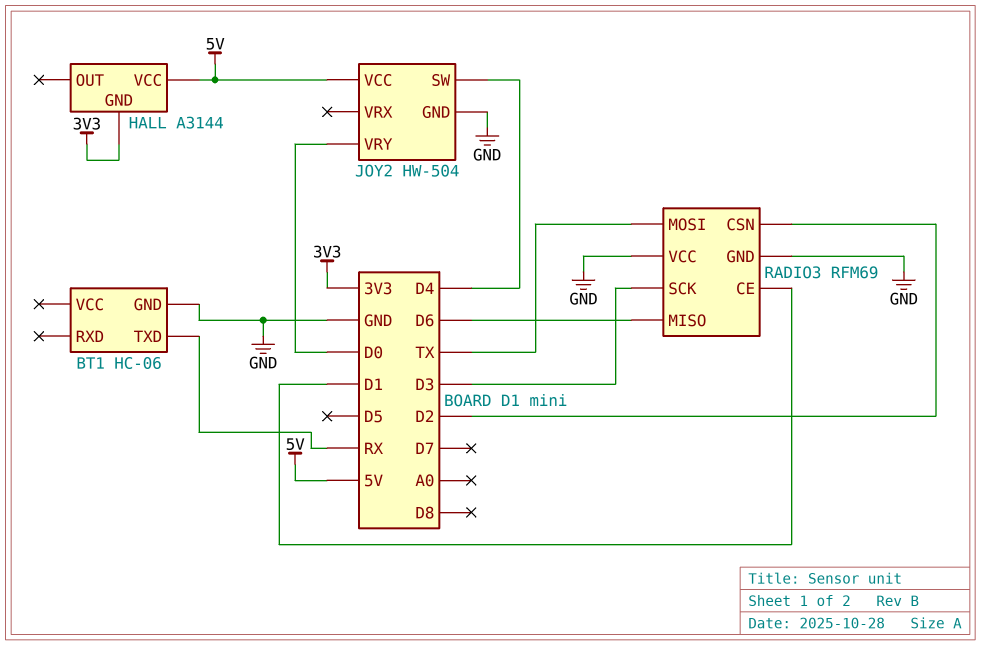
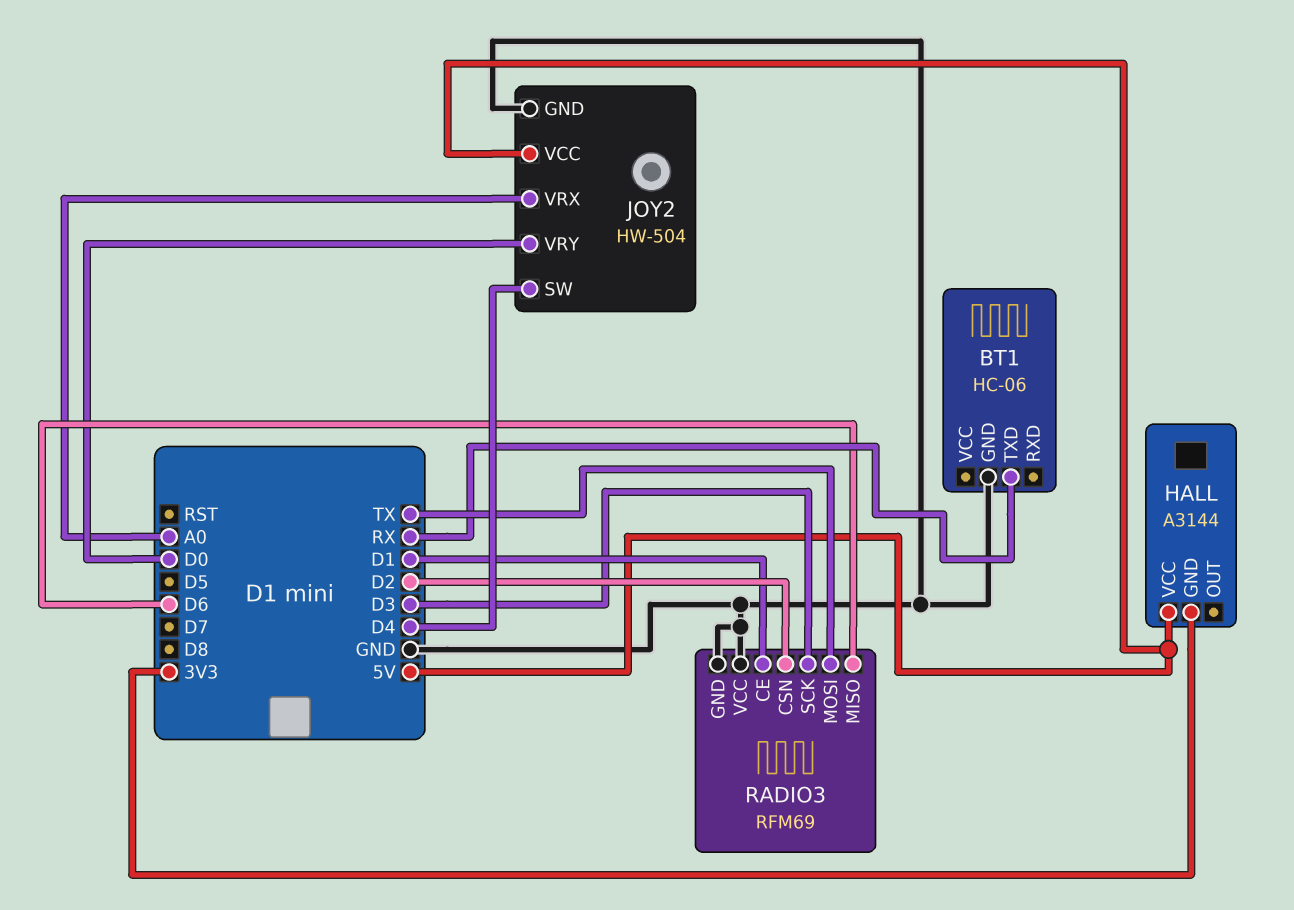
JOY2 pin VRX: none -> A0

